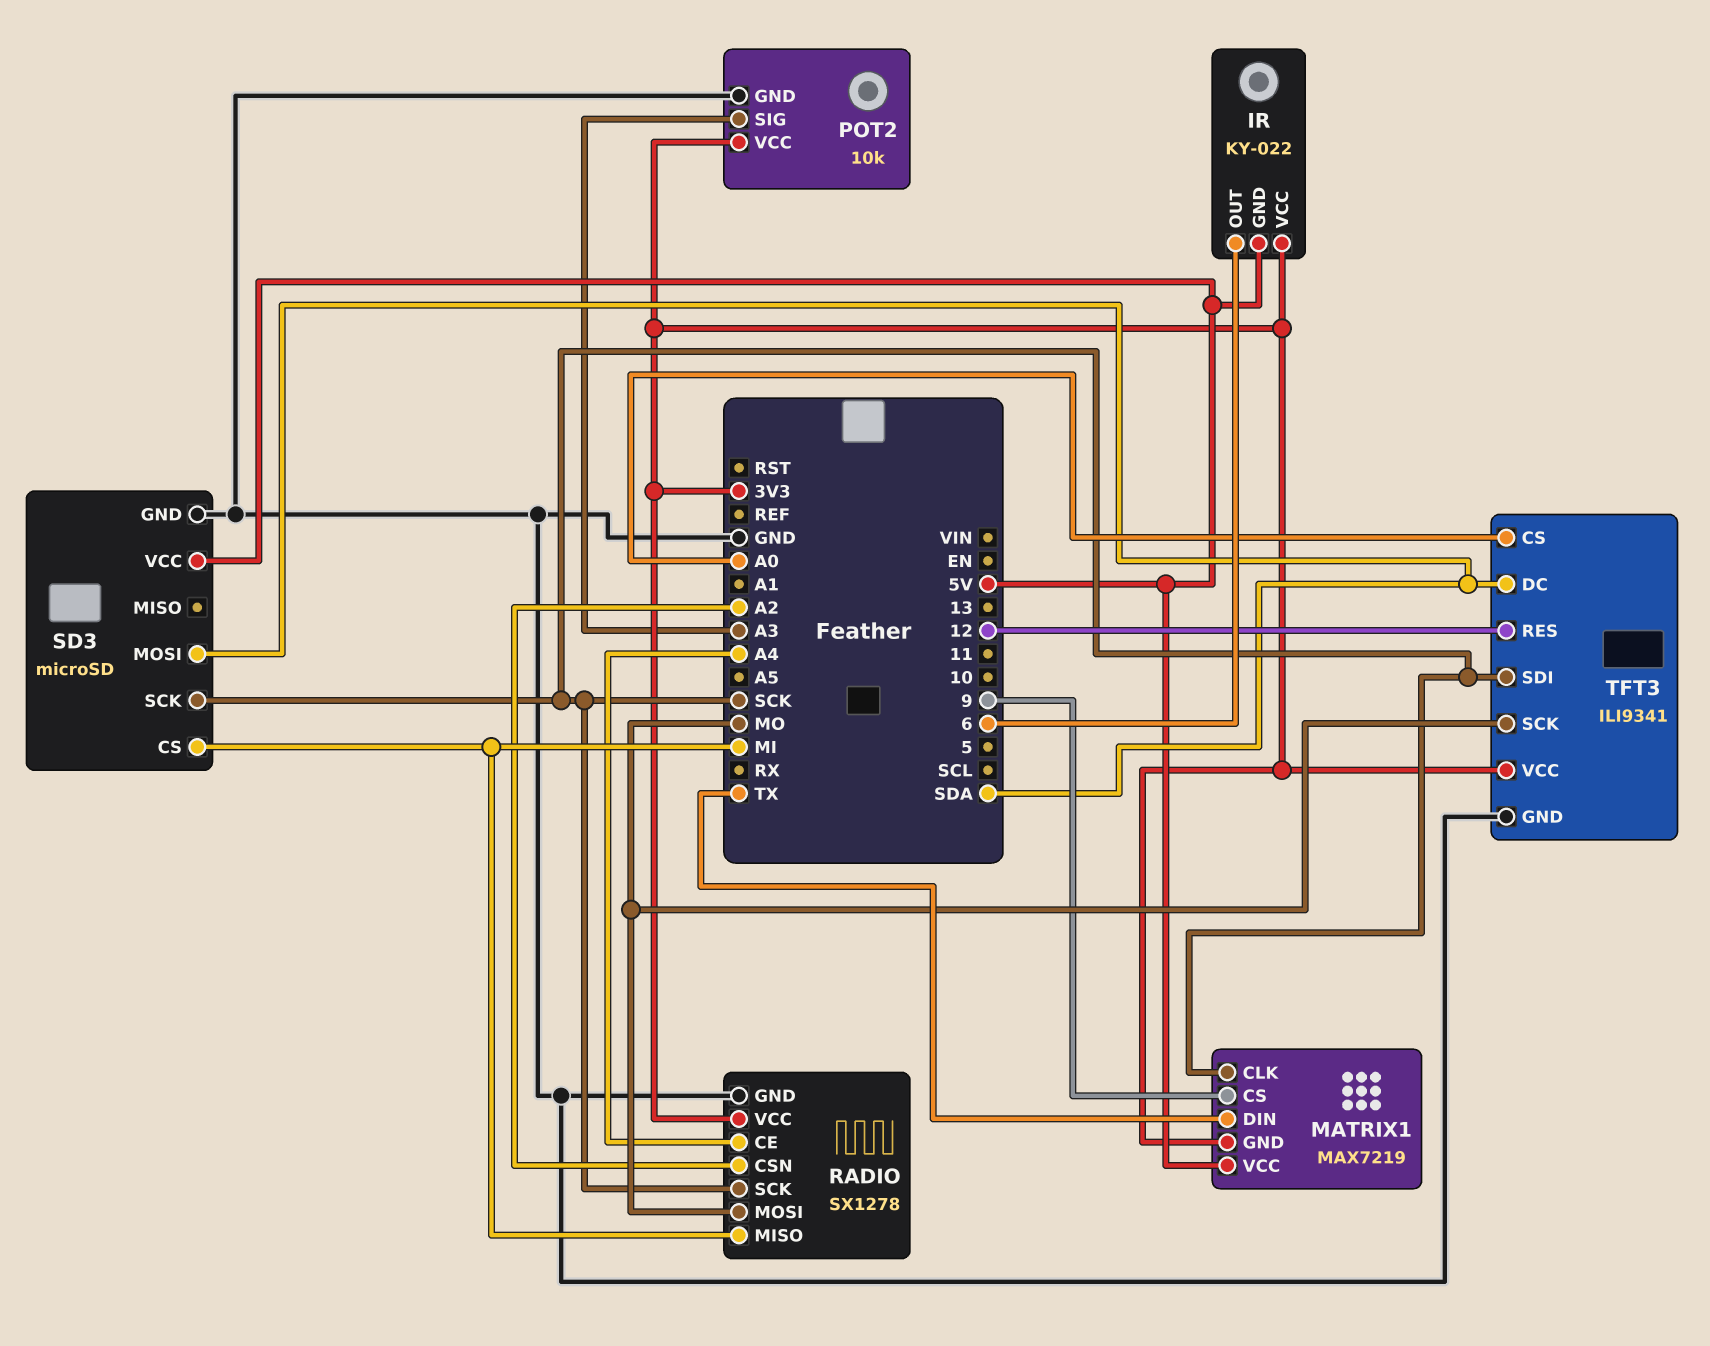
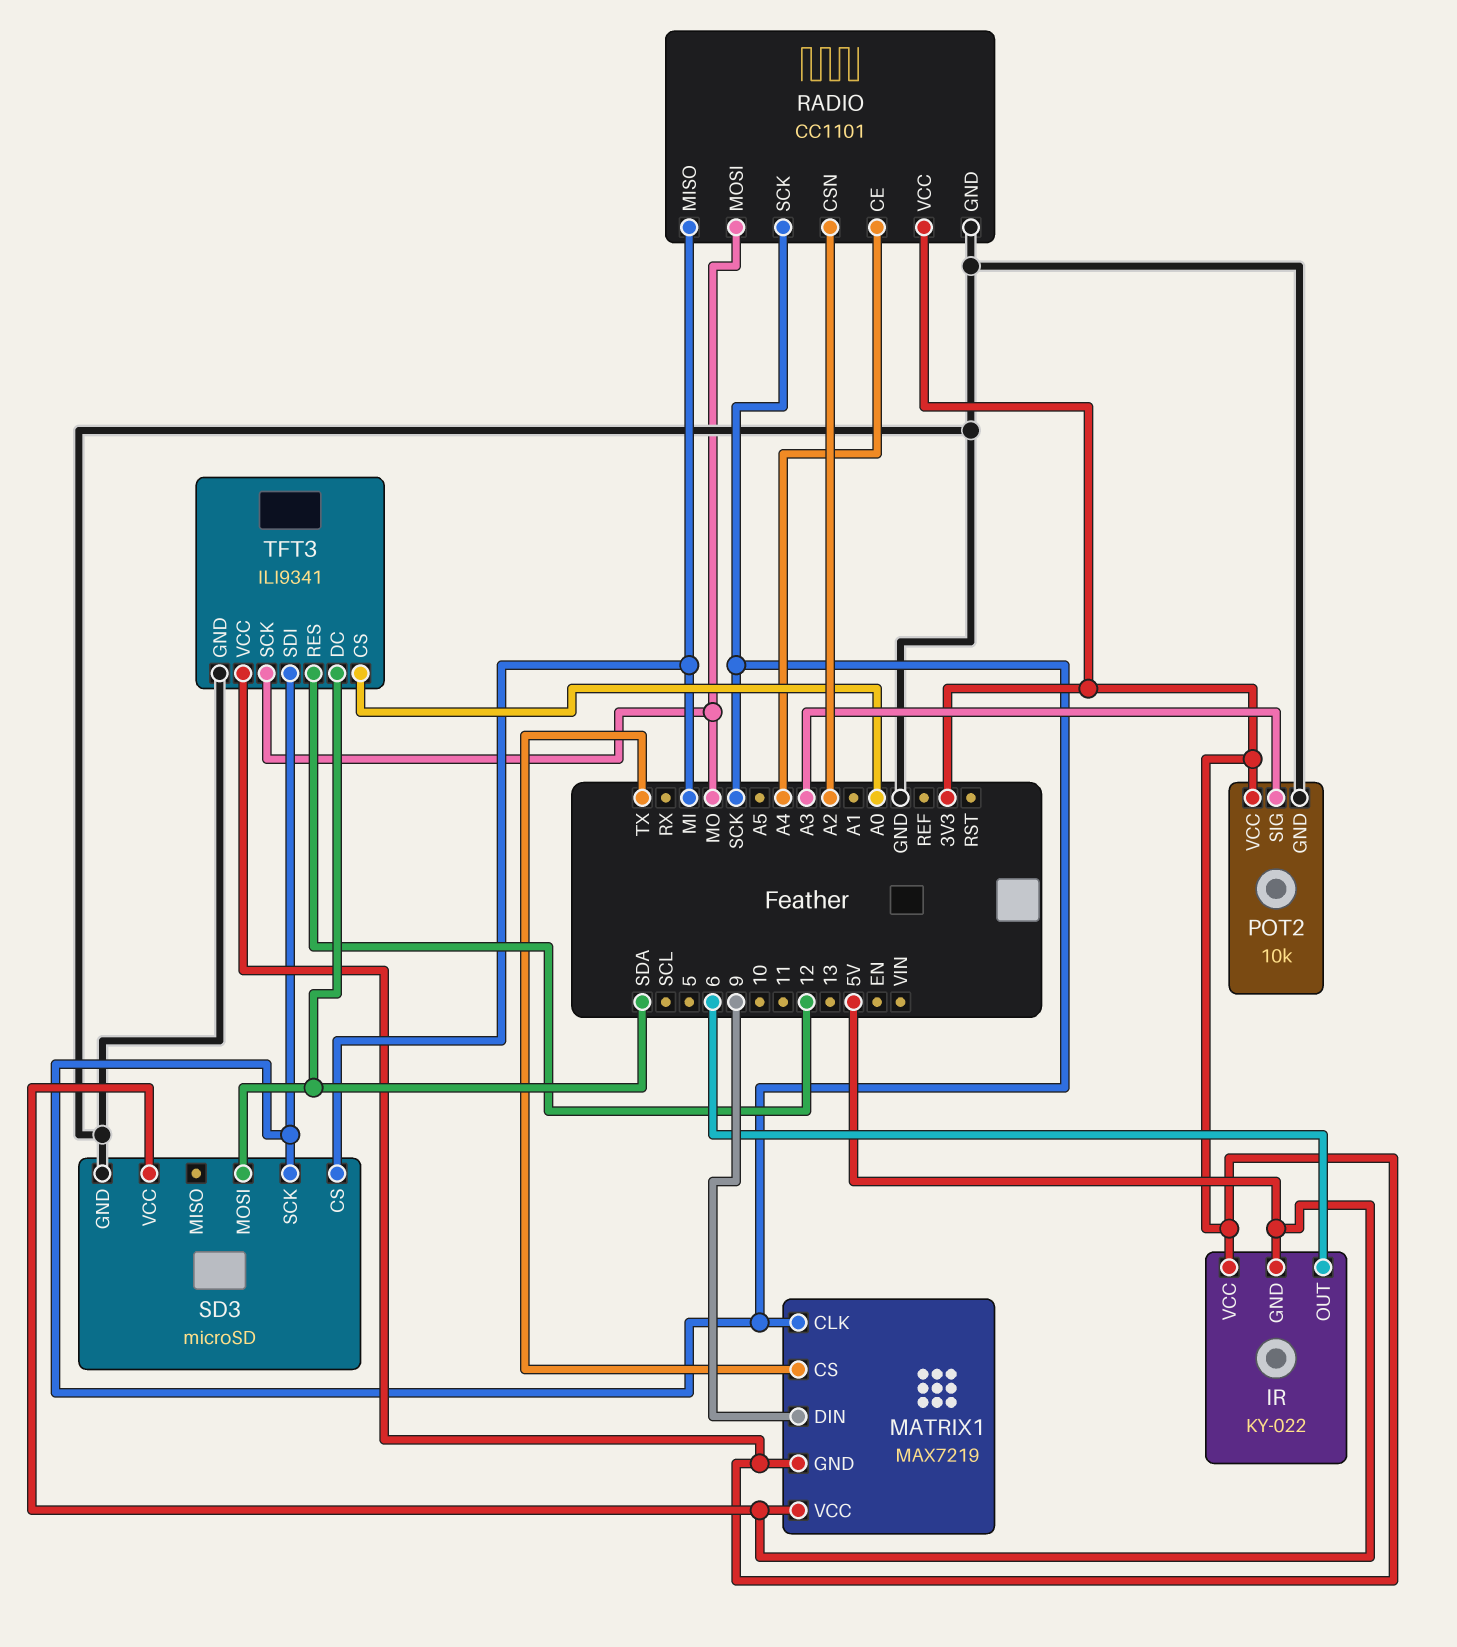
MATRIX1 pin CS: 9 -> TX
MATRIX1 pin DIN: TX -> 9
RADIO: SX1278 -> CC1101

